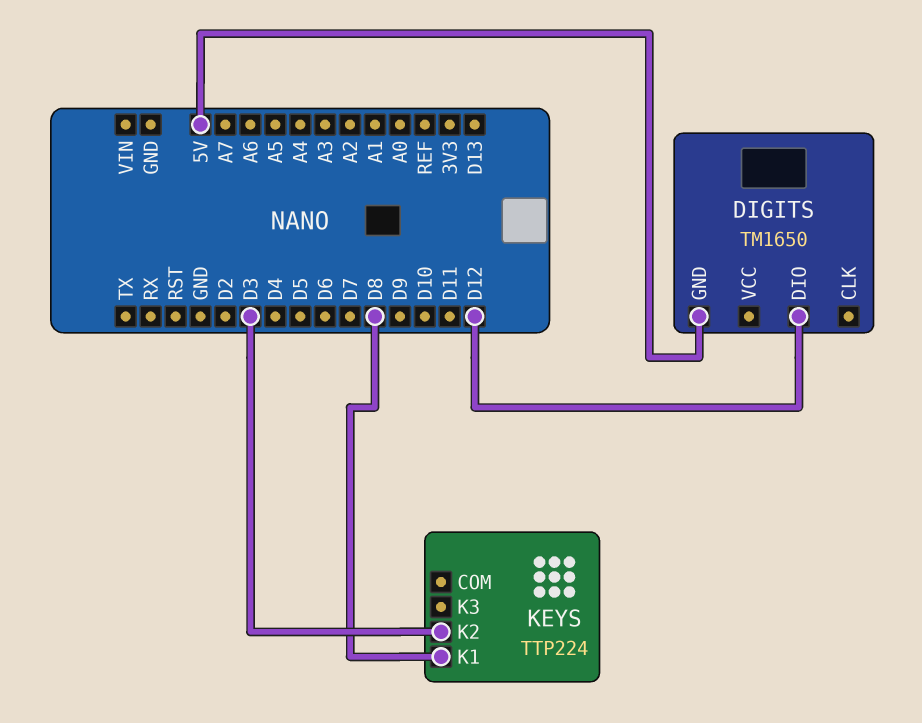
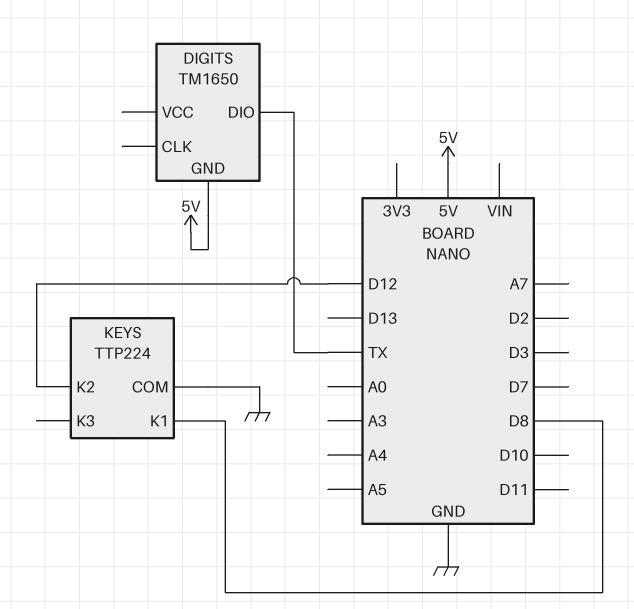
DIGITS pin DIO: D12 -> TX
KEYS pin COM: none -> GND
KEYS pin K2: D3 -> D12

